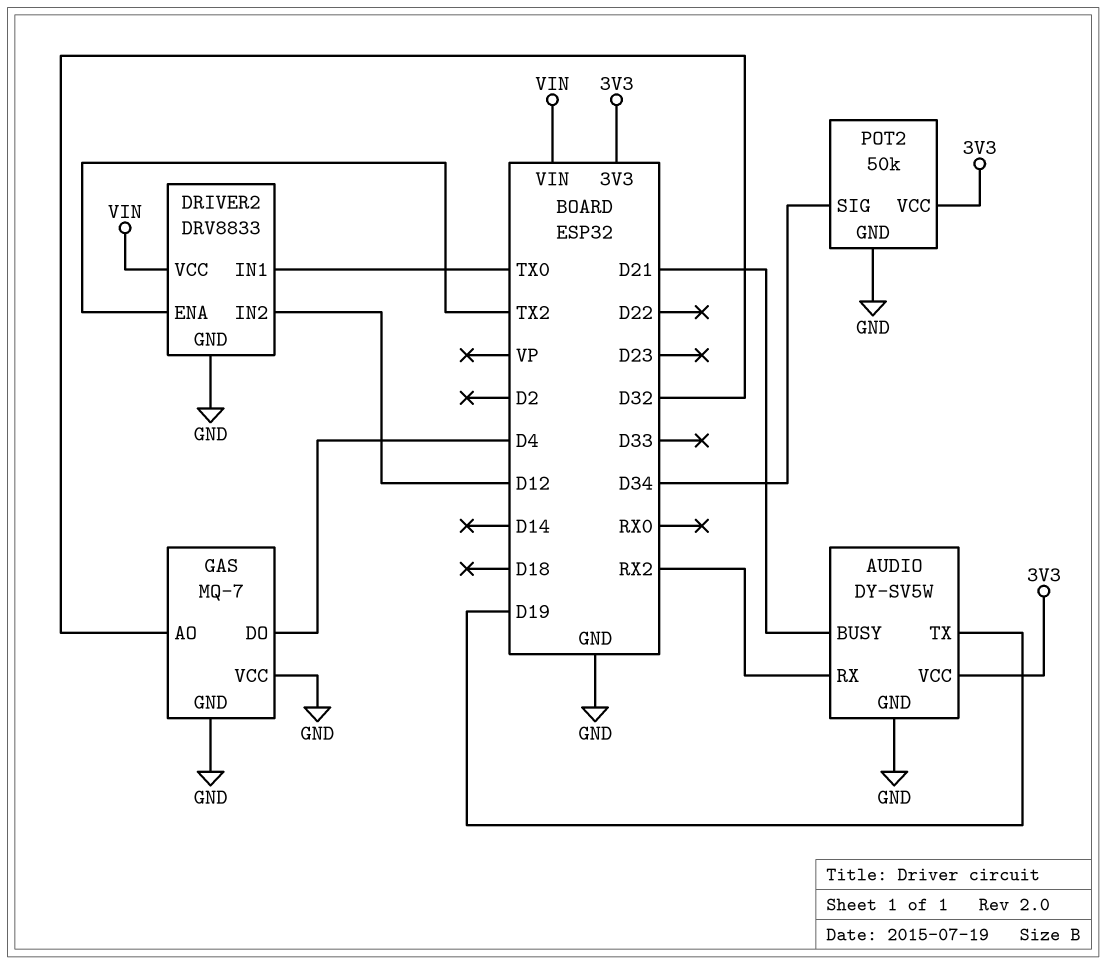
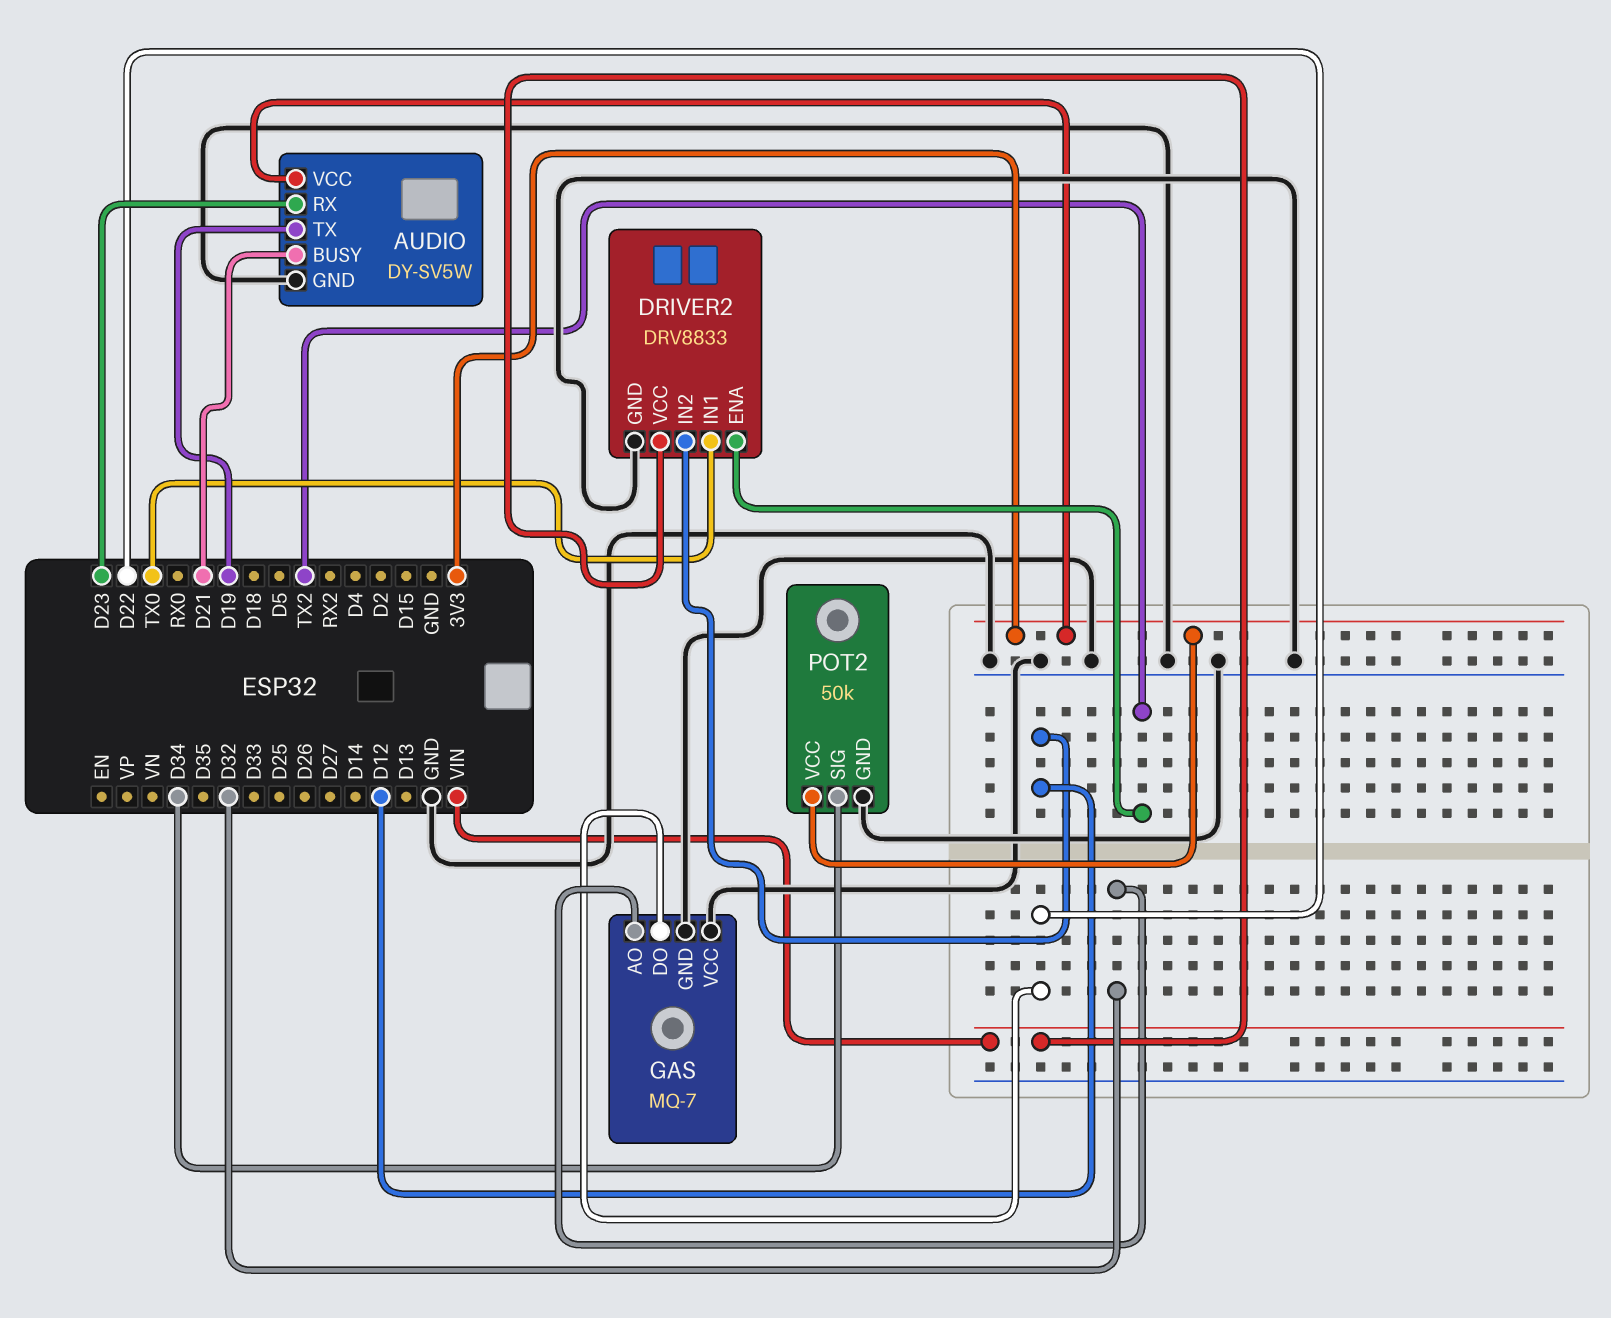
AUDIO pin RX: RX2 -> D23
GAS pin DO: D4 -> D22

